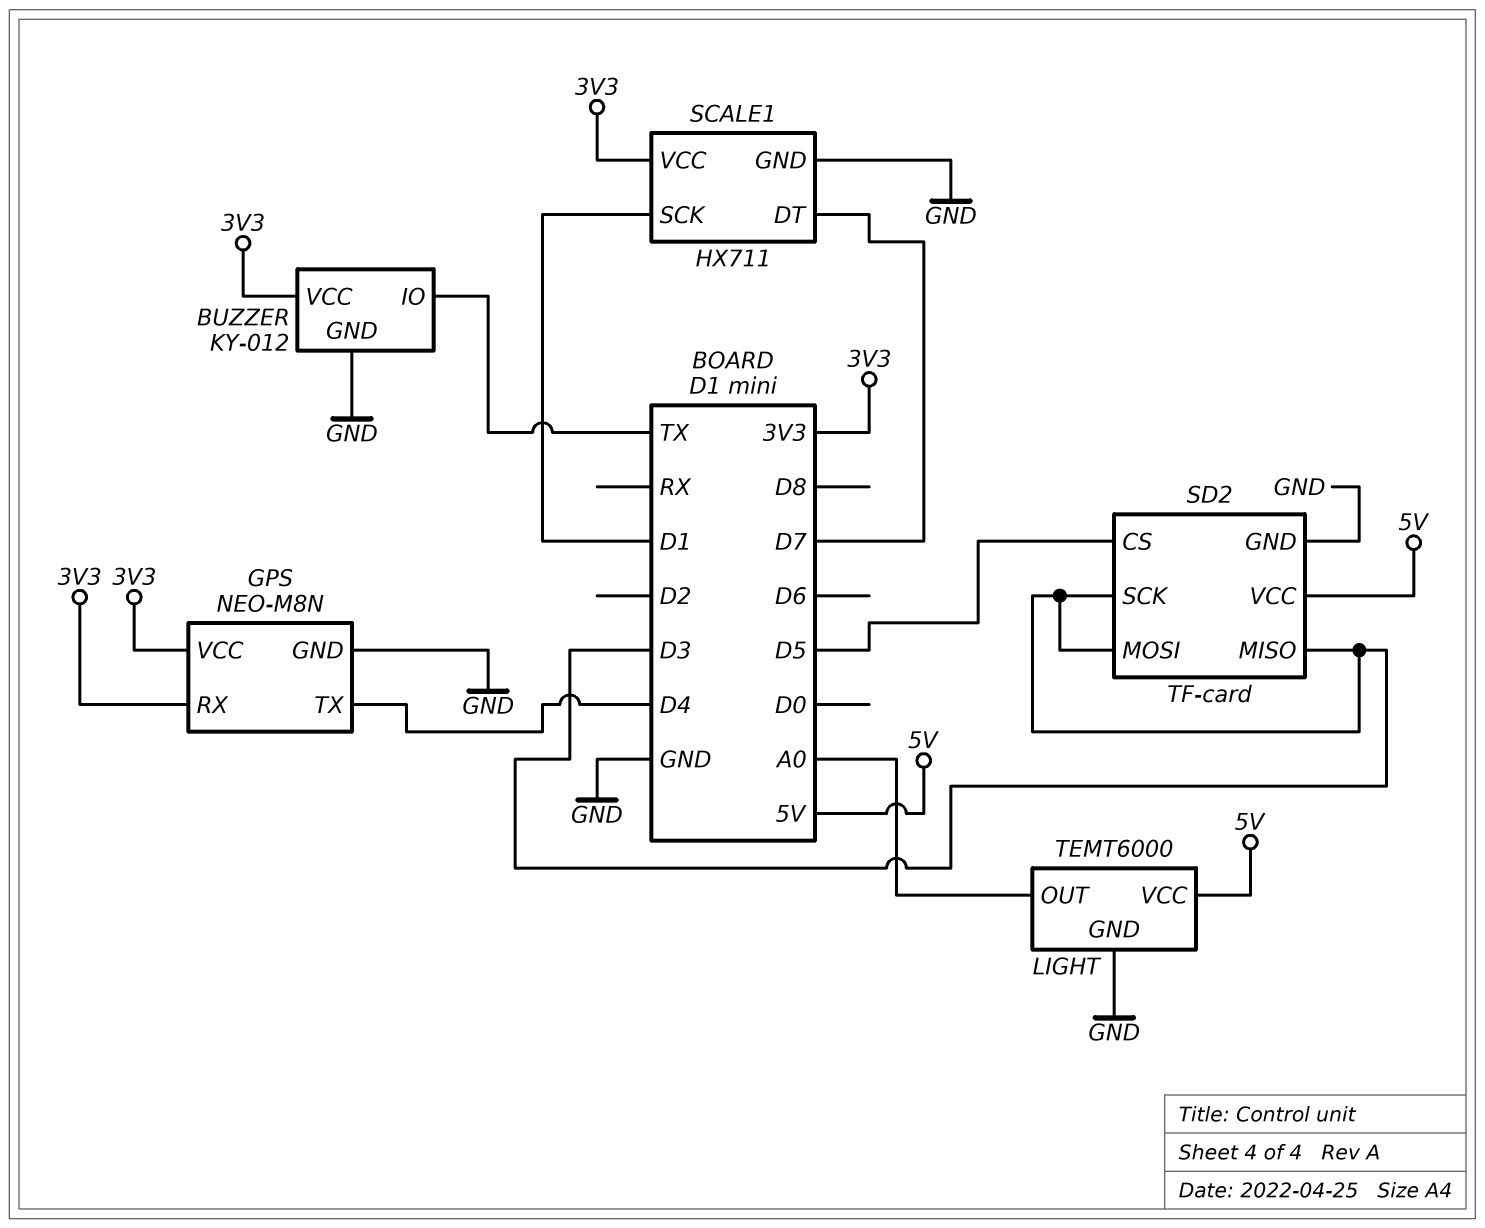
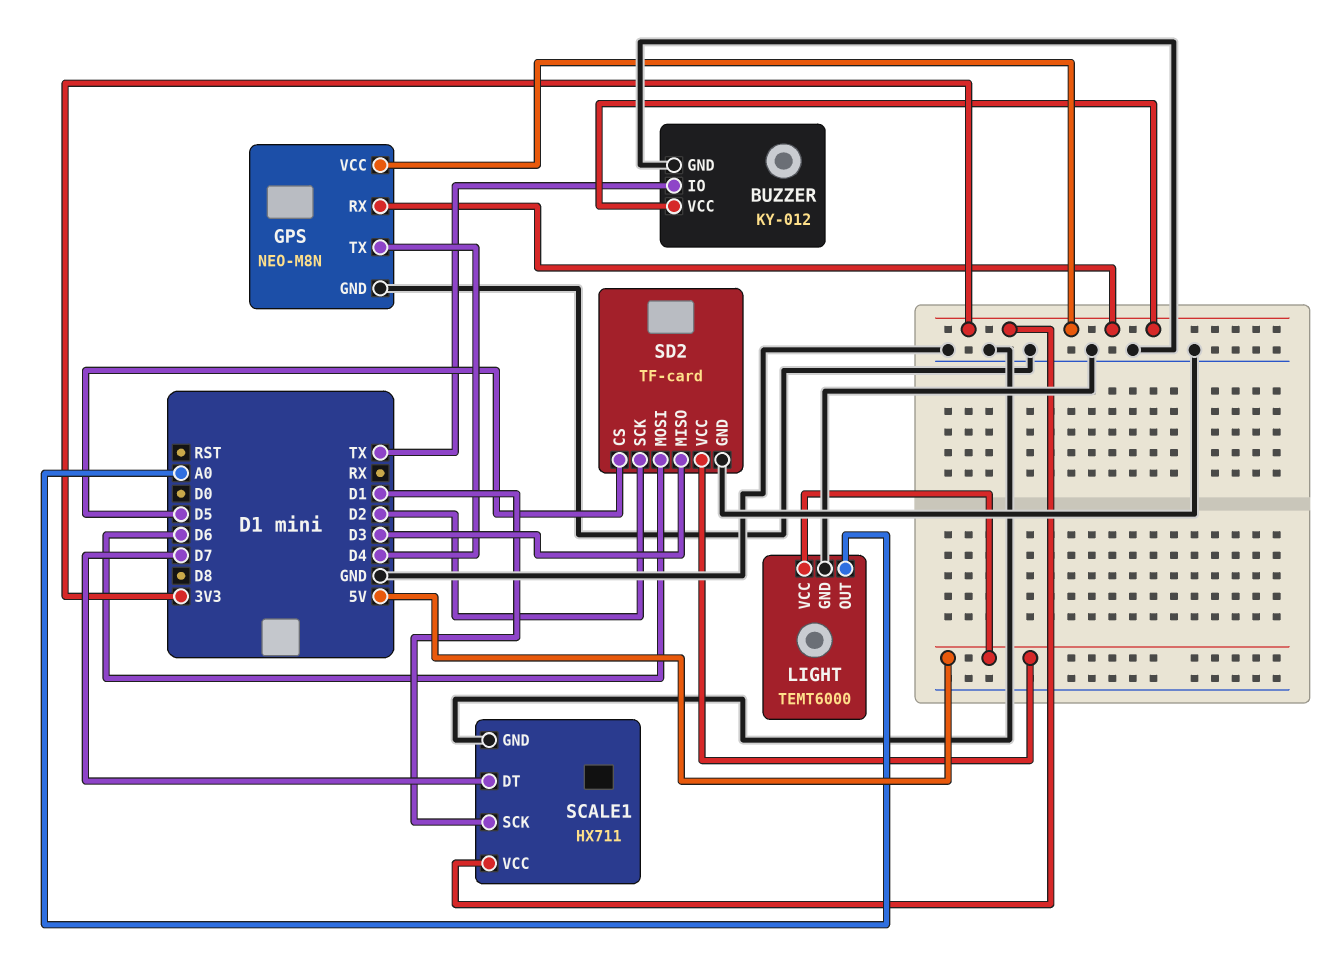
SD2 pin MOSI: D3 -> D6
SD2 pin SCK: D3 -> D2

